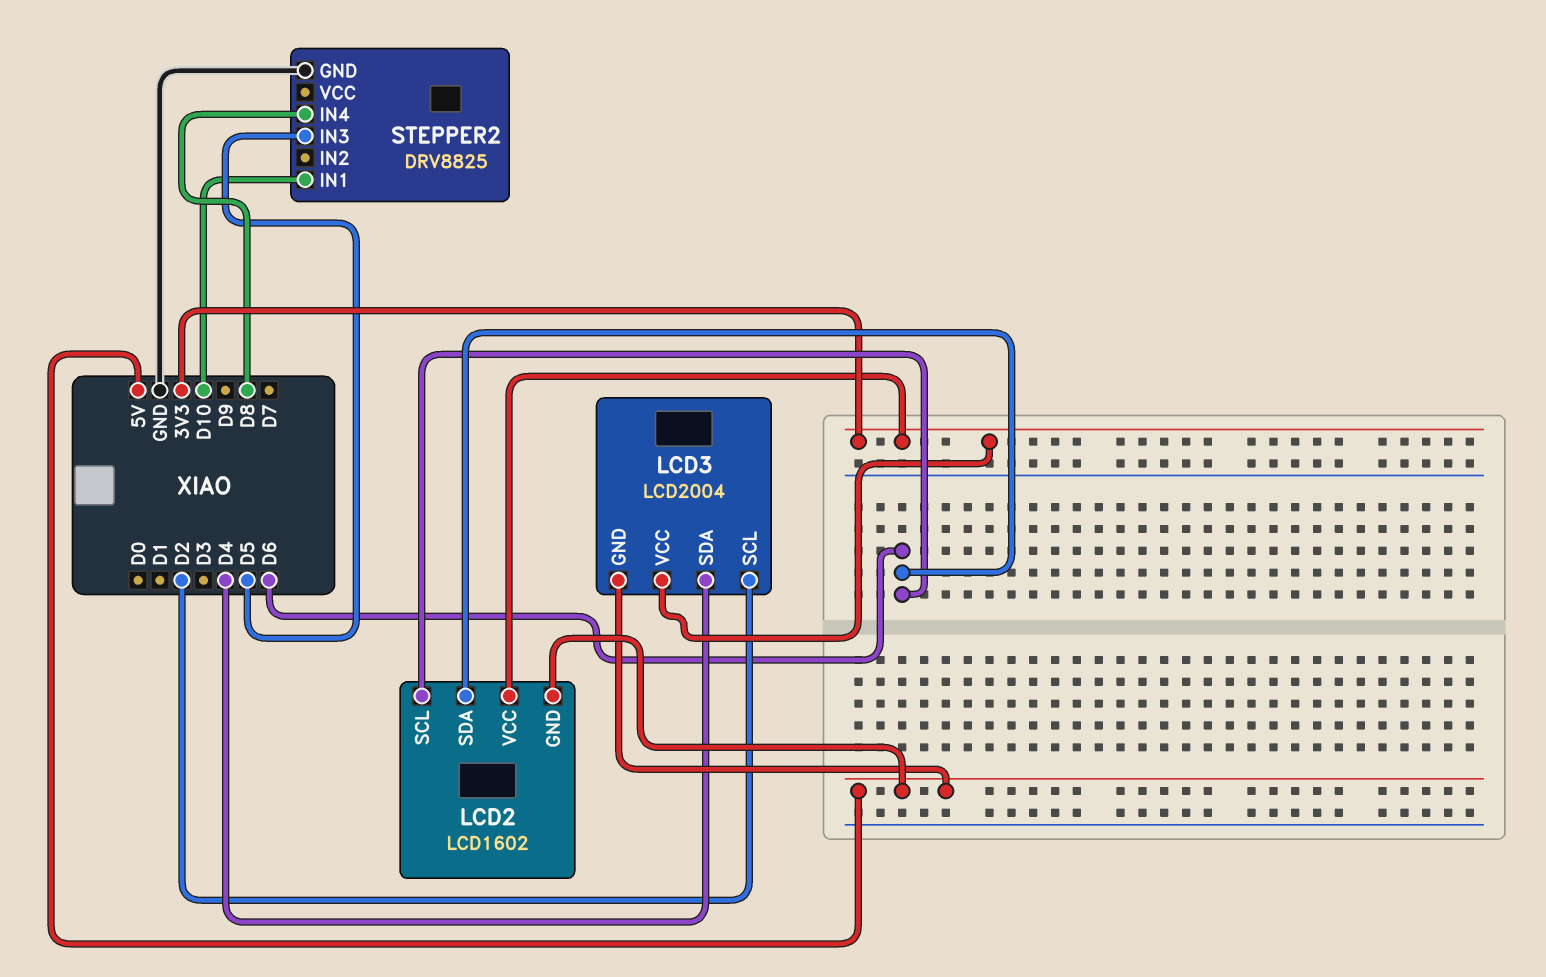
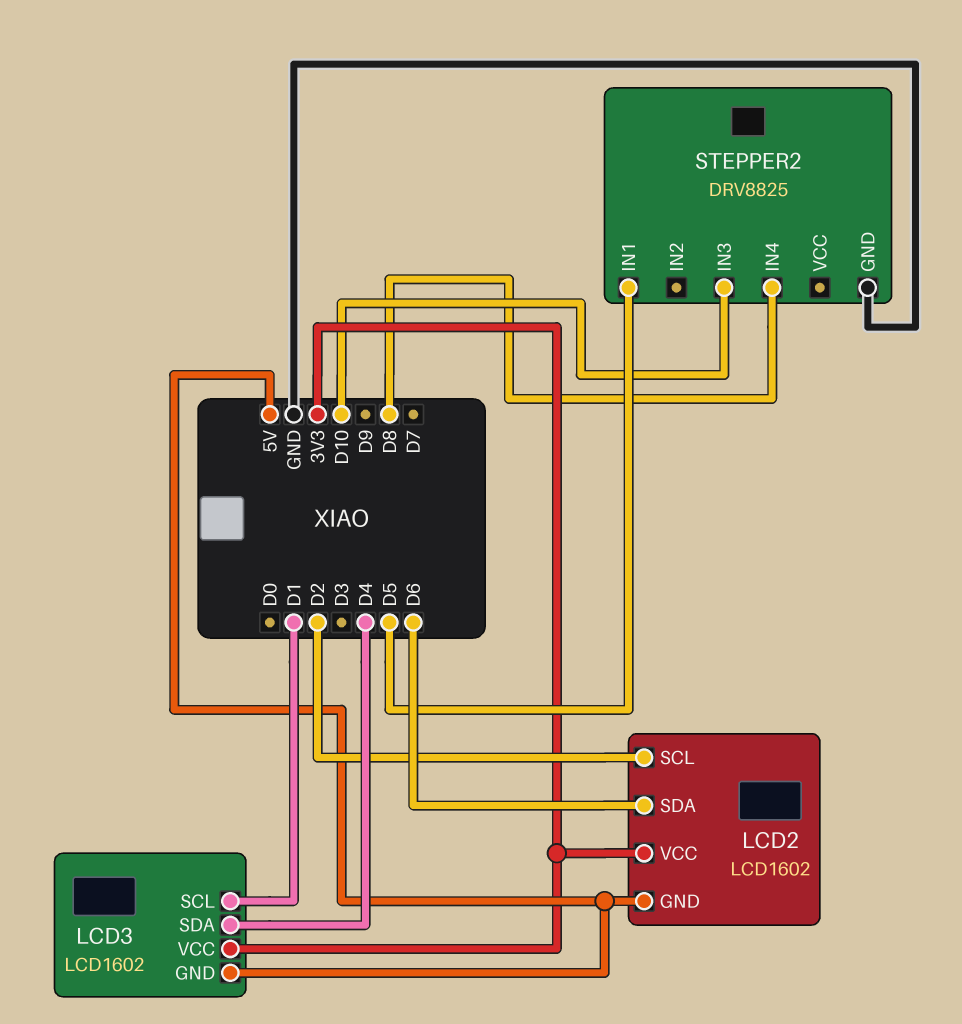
LCD2 pin SCL: D6 -> D2
LCD3: LCD2004 -> LCD1602
LCD3 pin SCL: D2 -> D1
STEPPER2 pin IN1: D10 -> D5
STEPPER2 pin IN3: D5 -> D10

